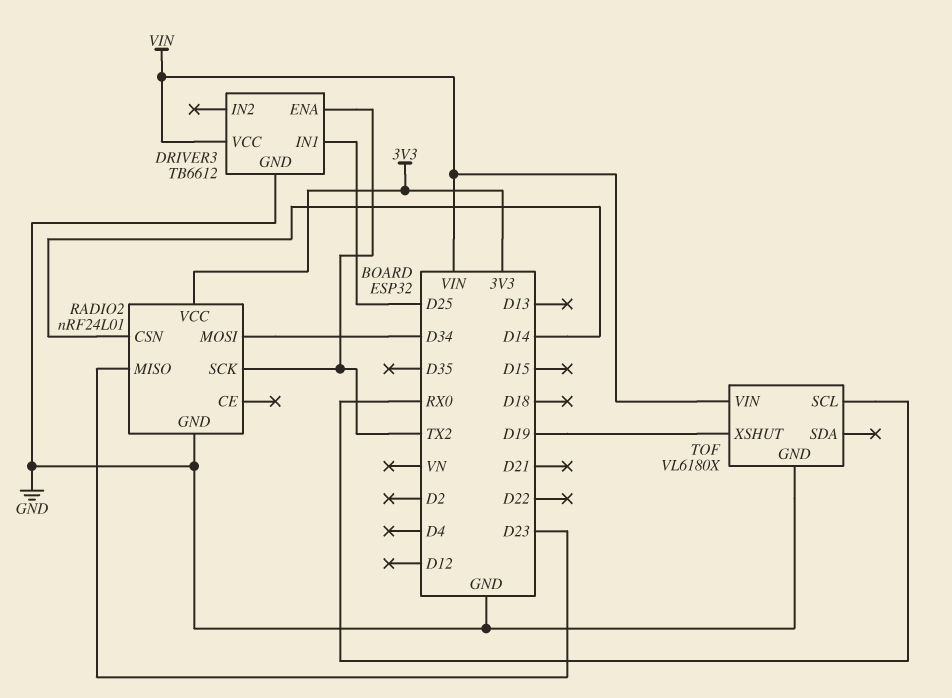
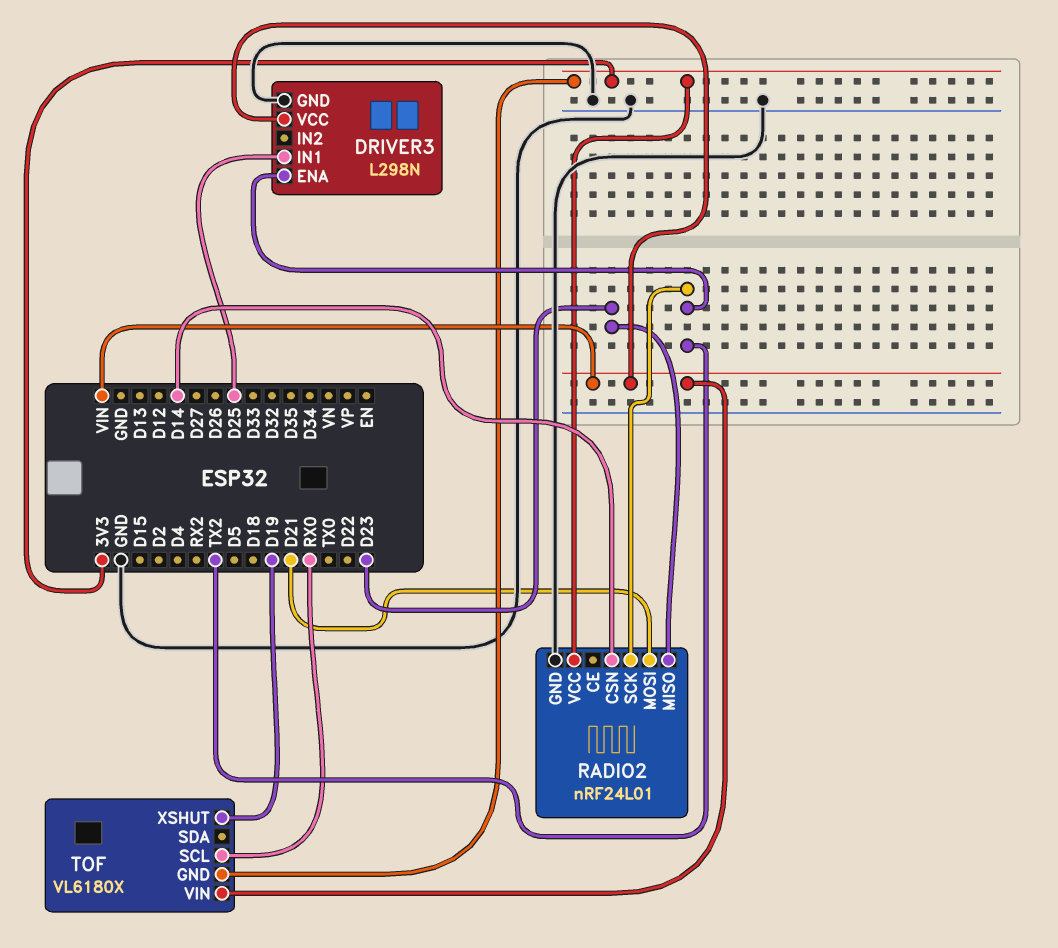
DRIVER3: TB6612 -> L298N
RADIO2 pin MOSI: D34 -> D21
TOF pin GND: GND -> 3V3

